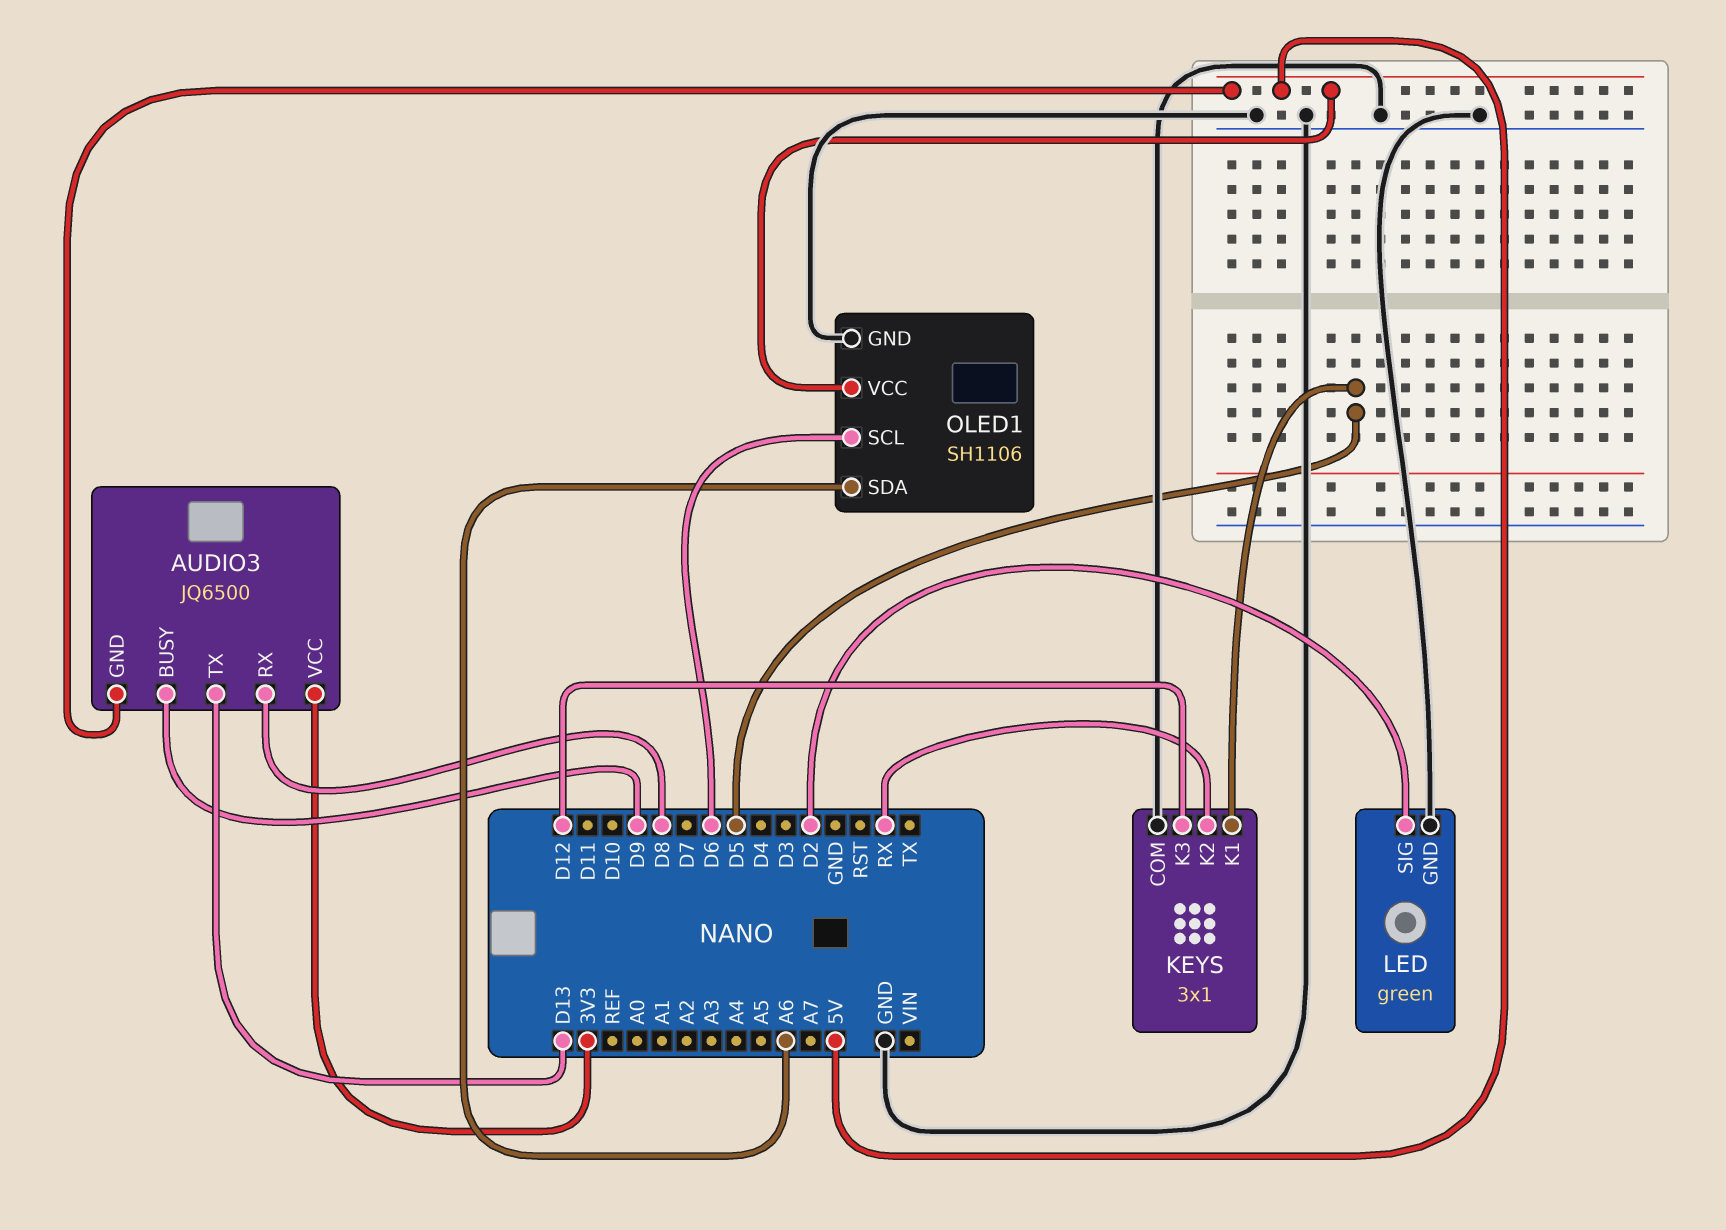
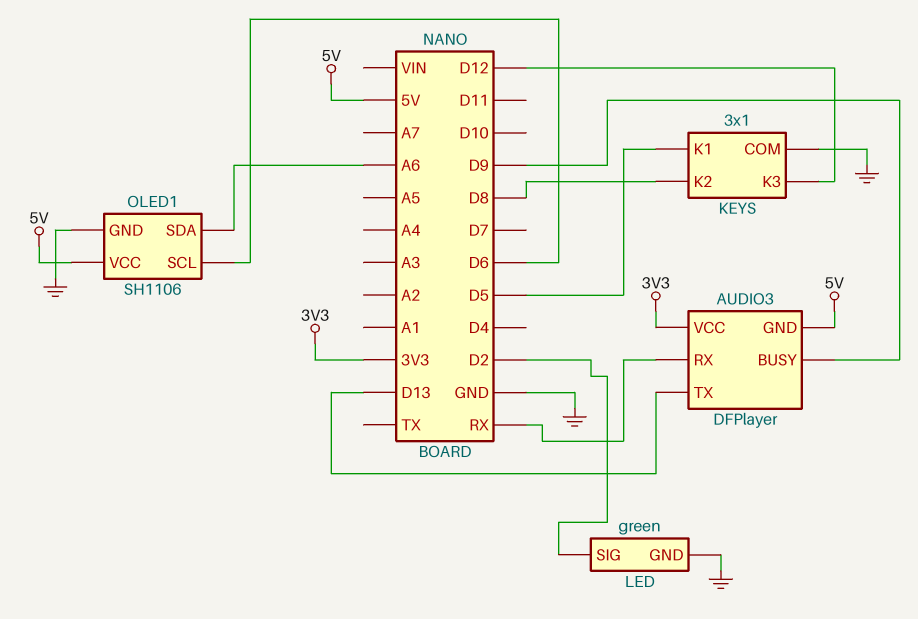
AUDIO3: JQ6500 -> DFPlayer
AUDIO3 pin RX: D8 -> RX
KEYS pin K2: RX -> D8

